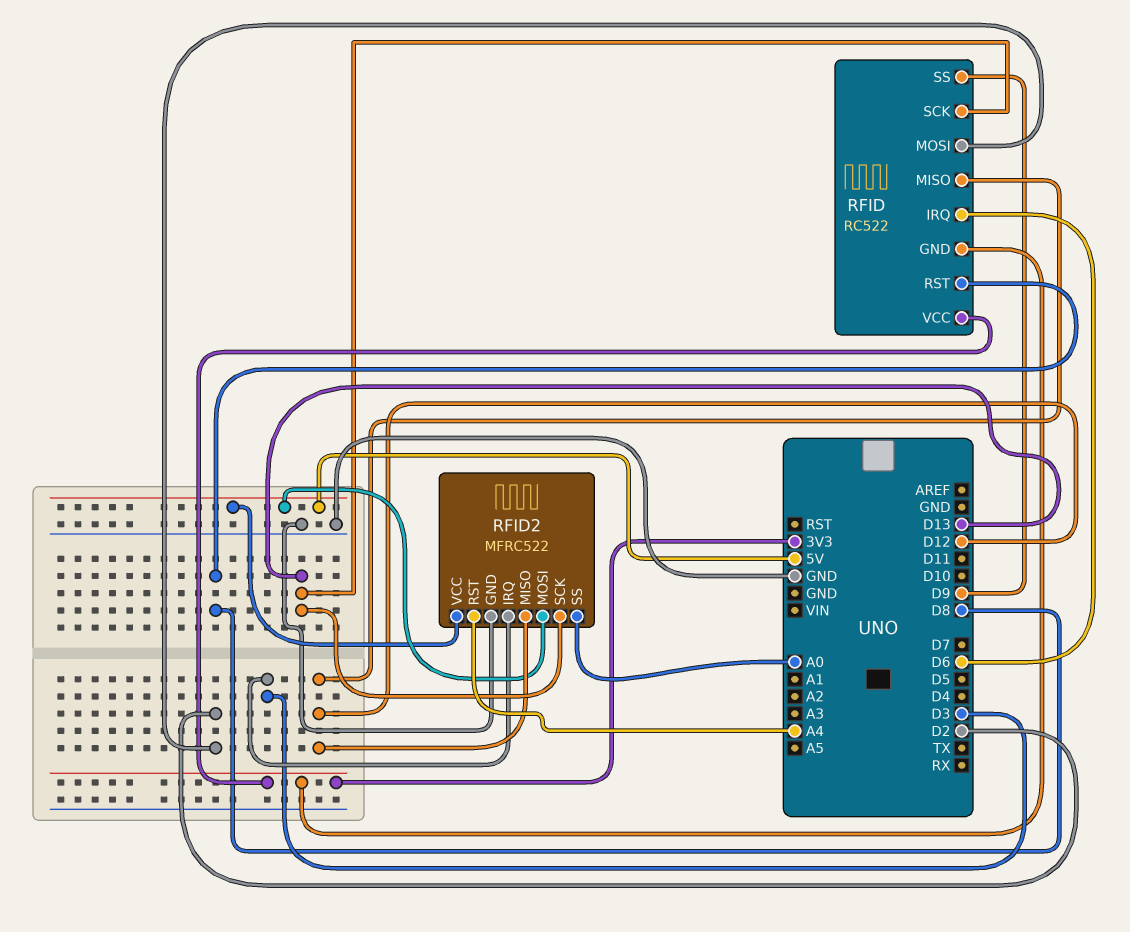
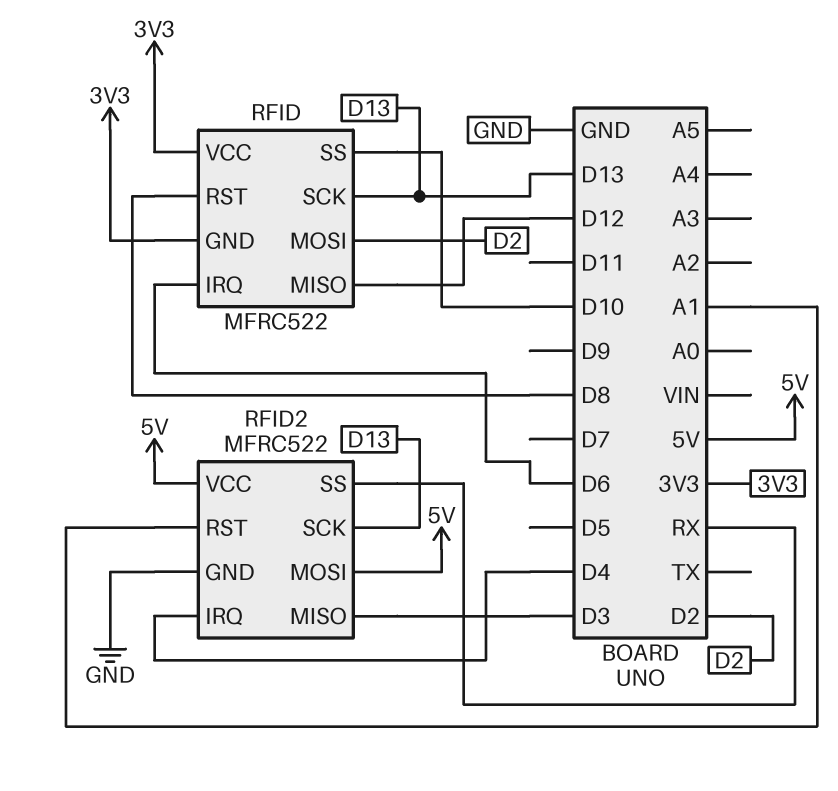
RFID: RC522 -> MFRC522
RFID pin SS: D9 -> D10
RFID2 pin IRQ: D3 -> D4
RFID2 pin MISO: D12 -> D3
RFID2 pin RST: A4 -> A1
RFID2 pin SS: A0 -> RX

